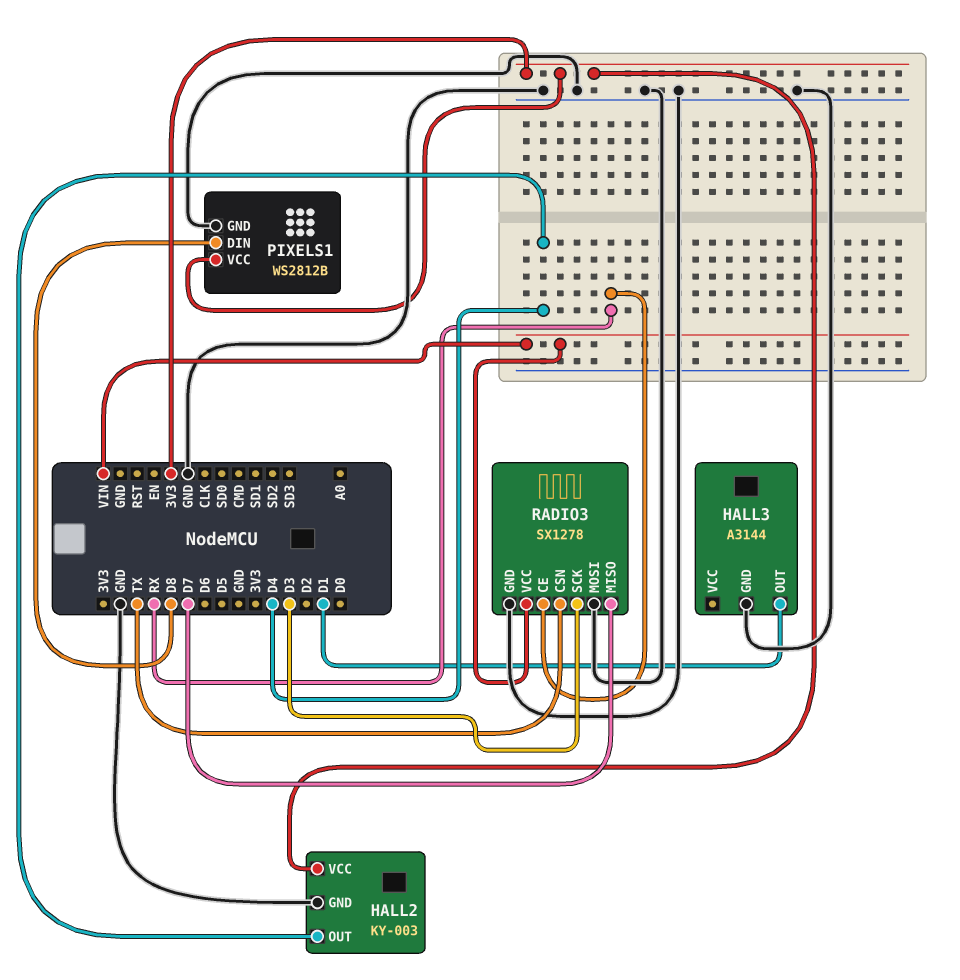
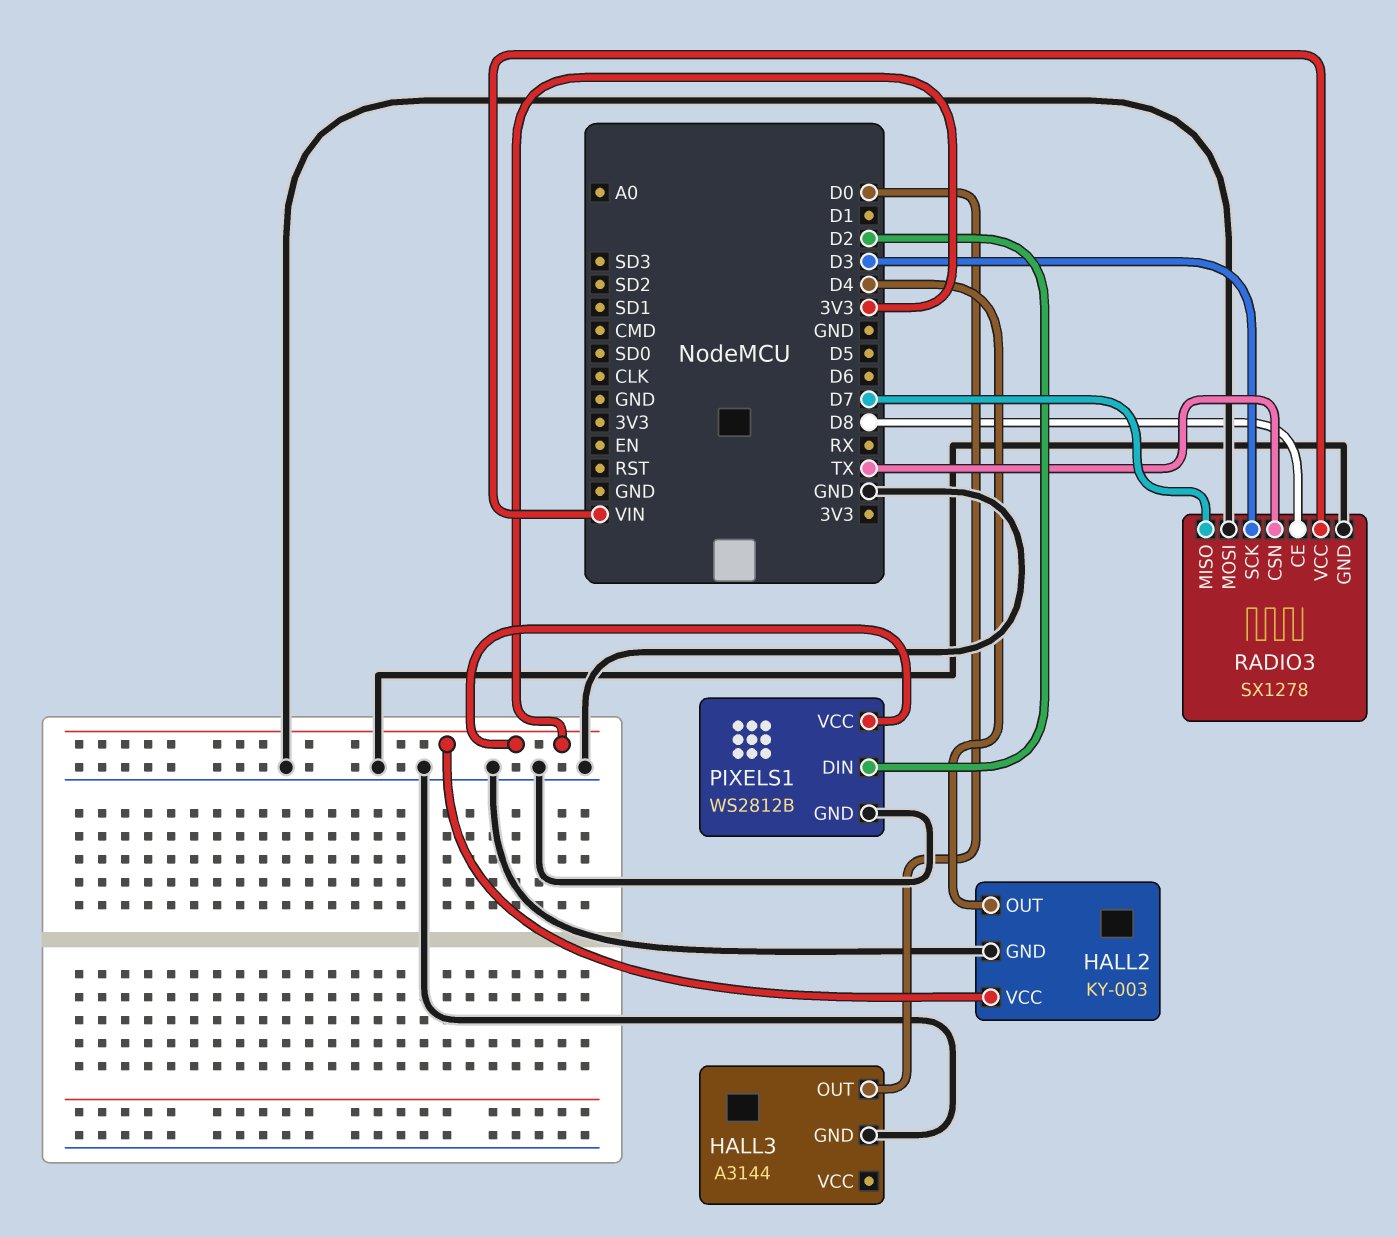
HALL3 pin OUT: D1 -> D0
PIXELS1 pin DIN: D8 -> D2
RADIO3 pin CE: RX -> D8

